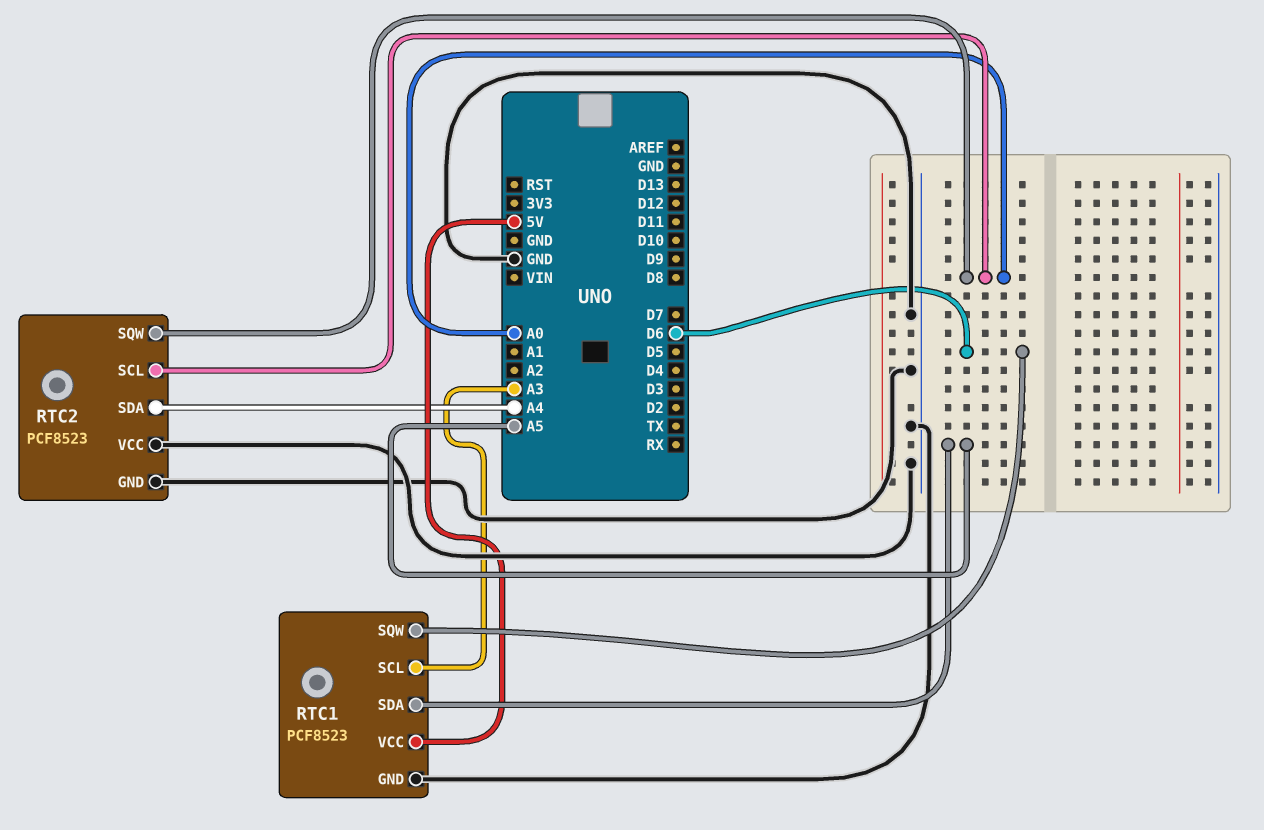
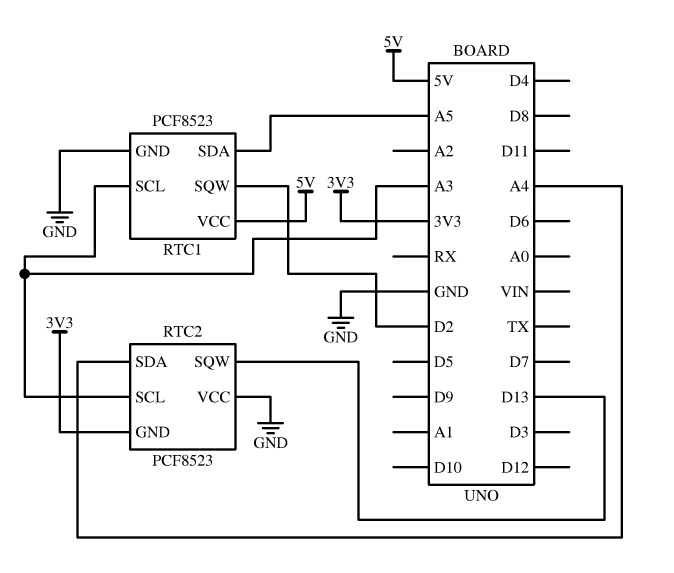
RTC1 pin SQW: D6 -> D2
RTC2 pin GND: GND -> 3V3
RTC2 pin SCL: A0 -> A3
RTC2 pin SQW: A0 -> D13

